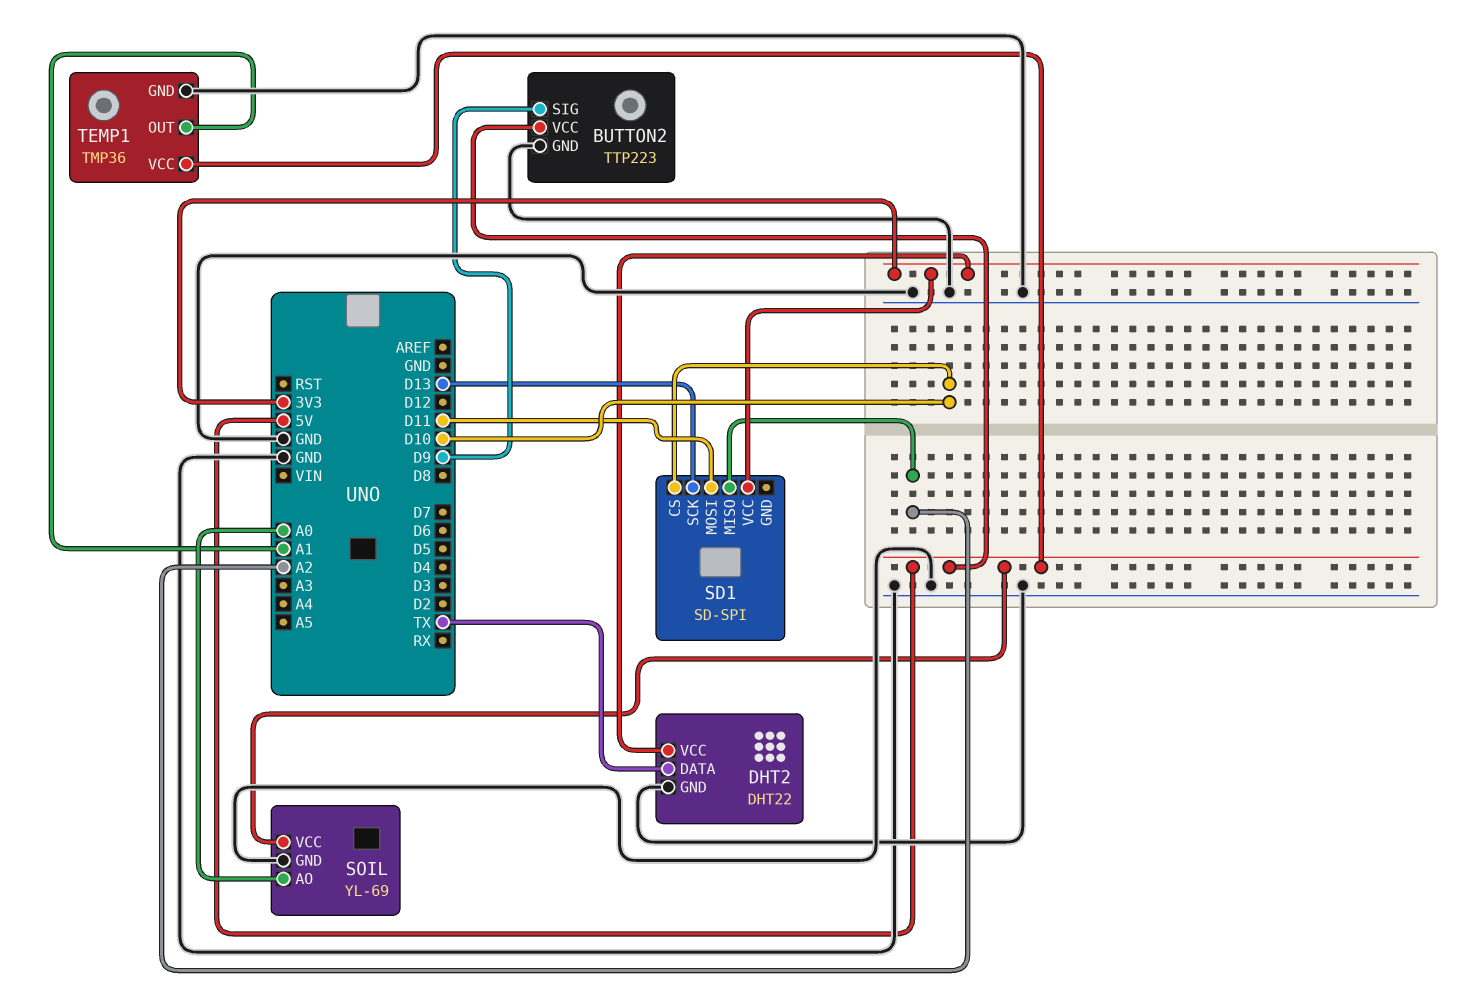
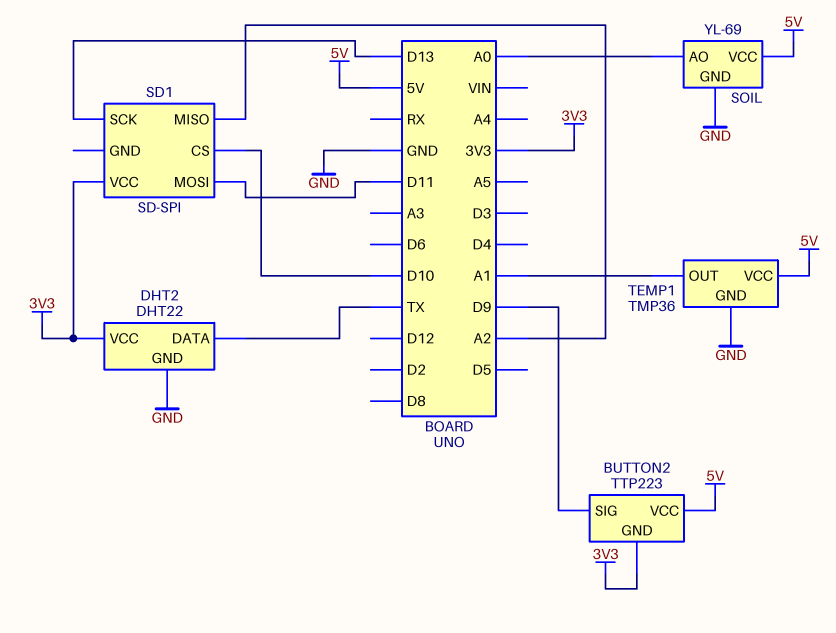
BUTTON2 pin GND: GND -> 3V3

